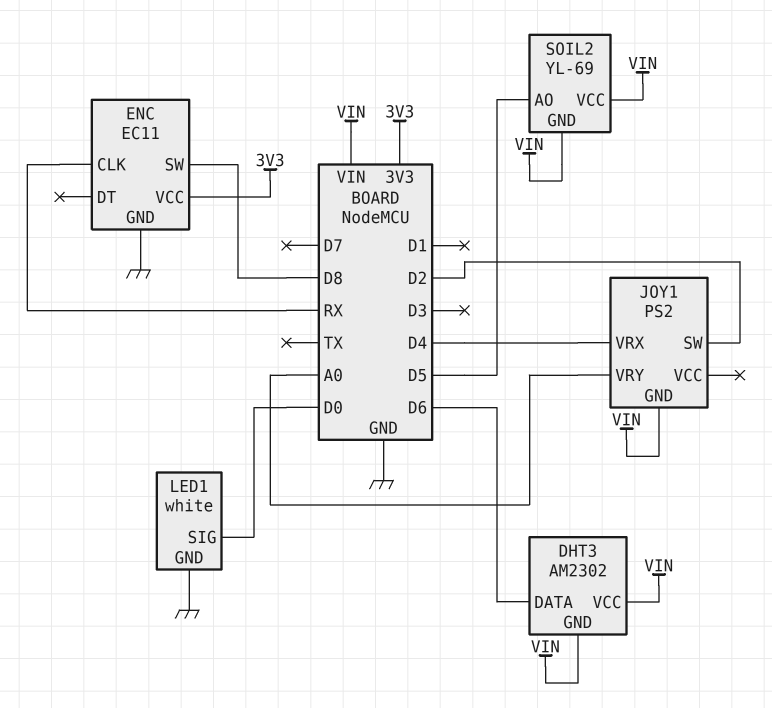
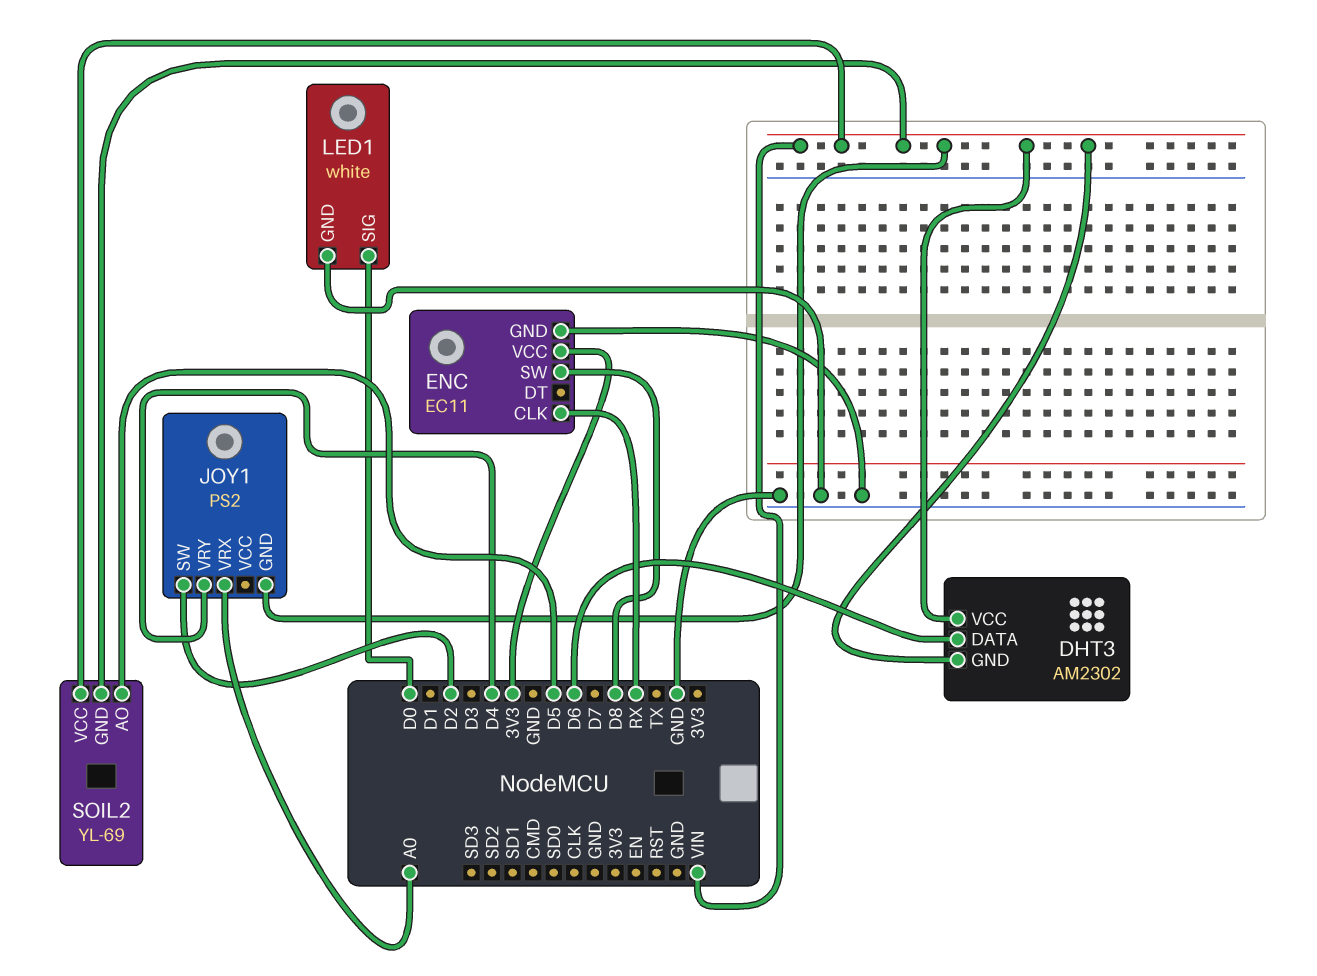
JOY1 pin VRX: D4 -> A0
JOY1 pin VRY: A0 -> D4

